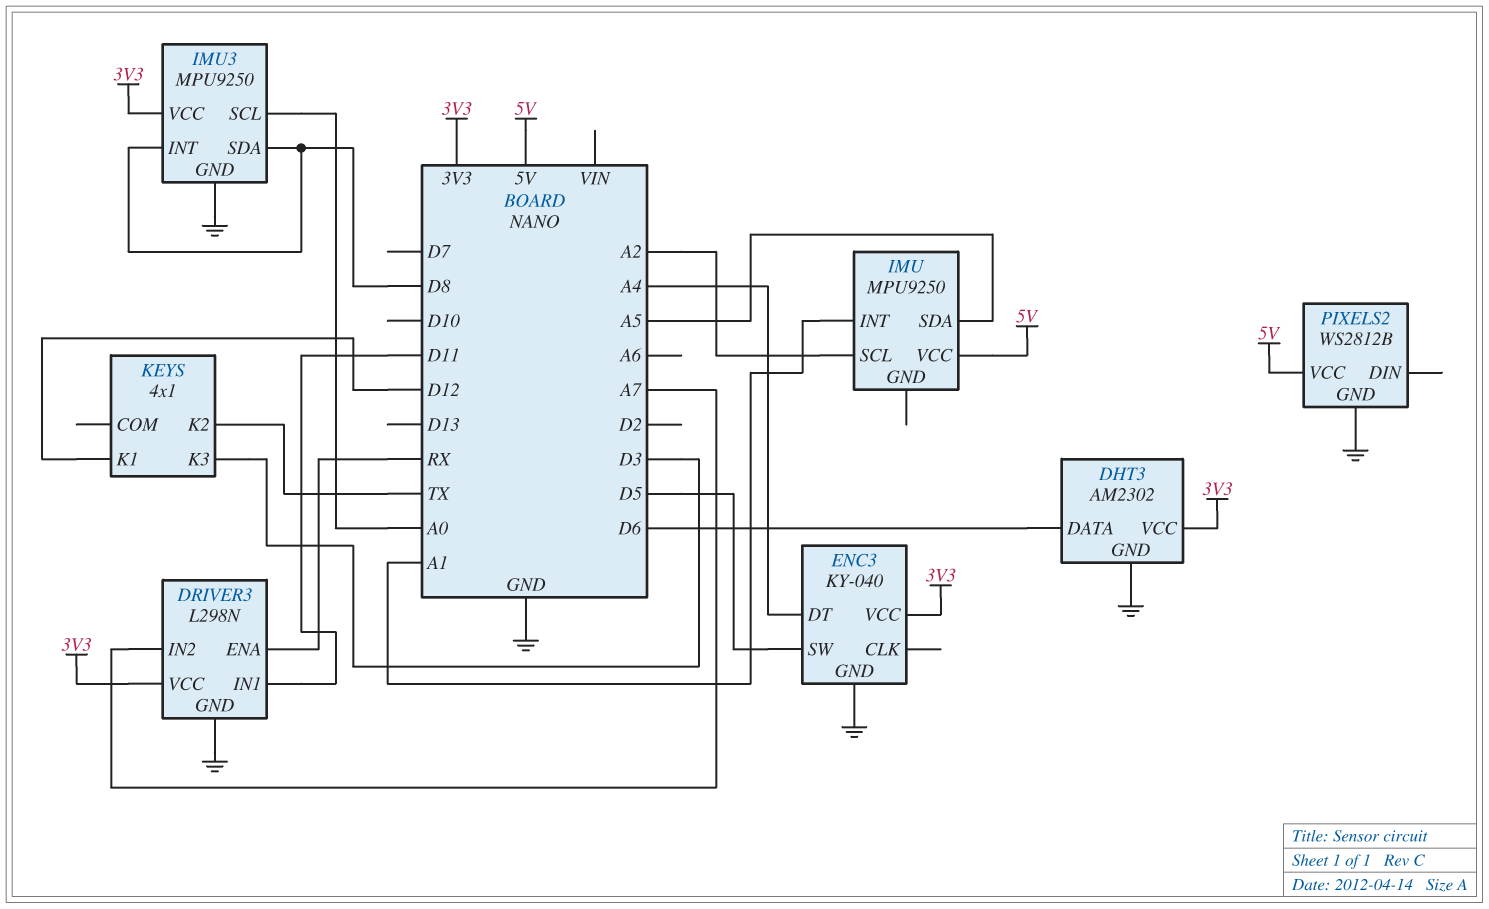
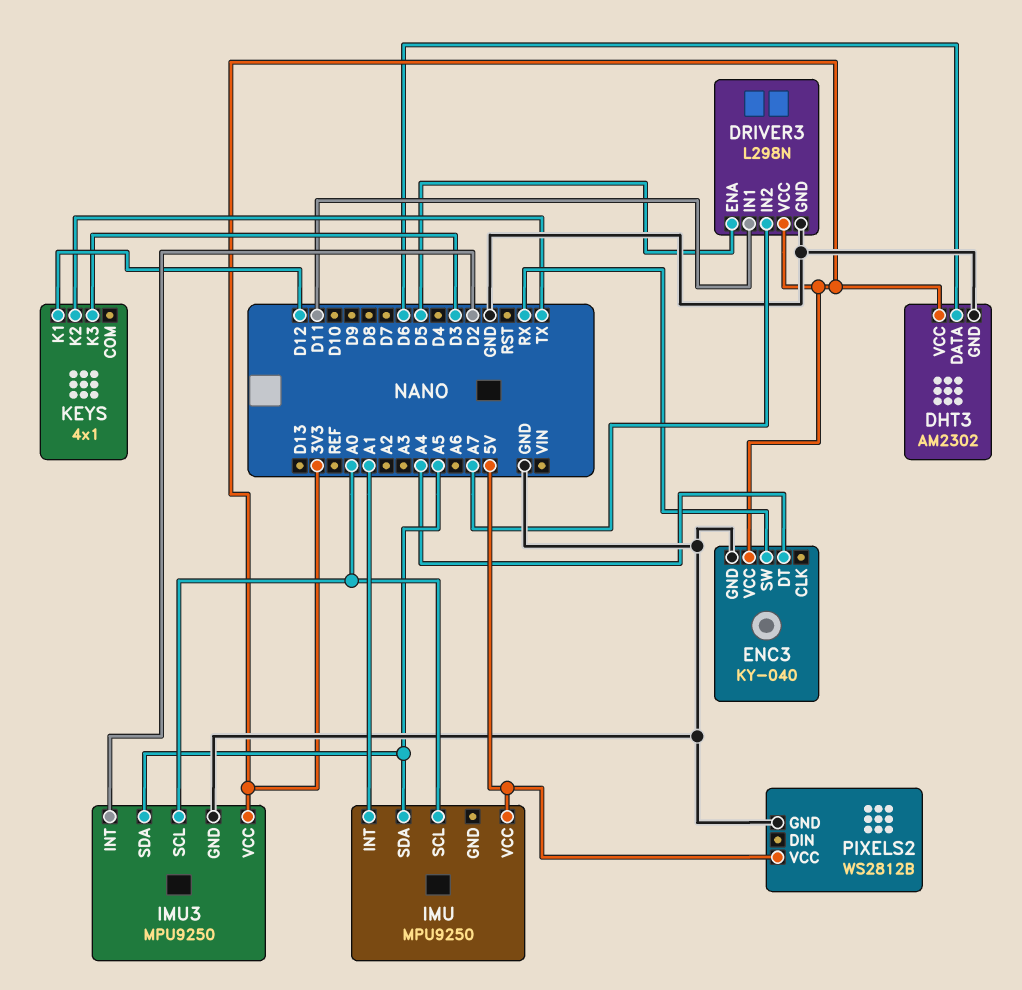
DRIVER3 pin ENA: RX -> D5
ENC3 pin SW: D5 -> RX
IMU pin SCL: A2 -> A0
IMU3 pin INT: D8 -> D2
IMU3 pin SDA: D8 -> A5

